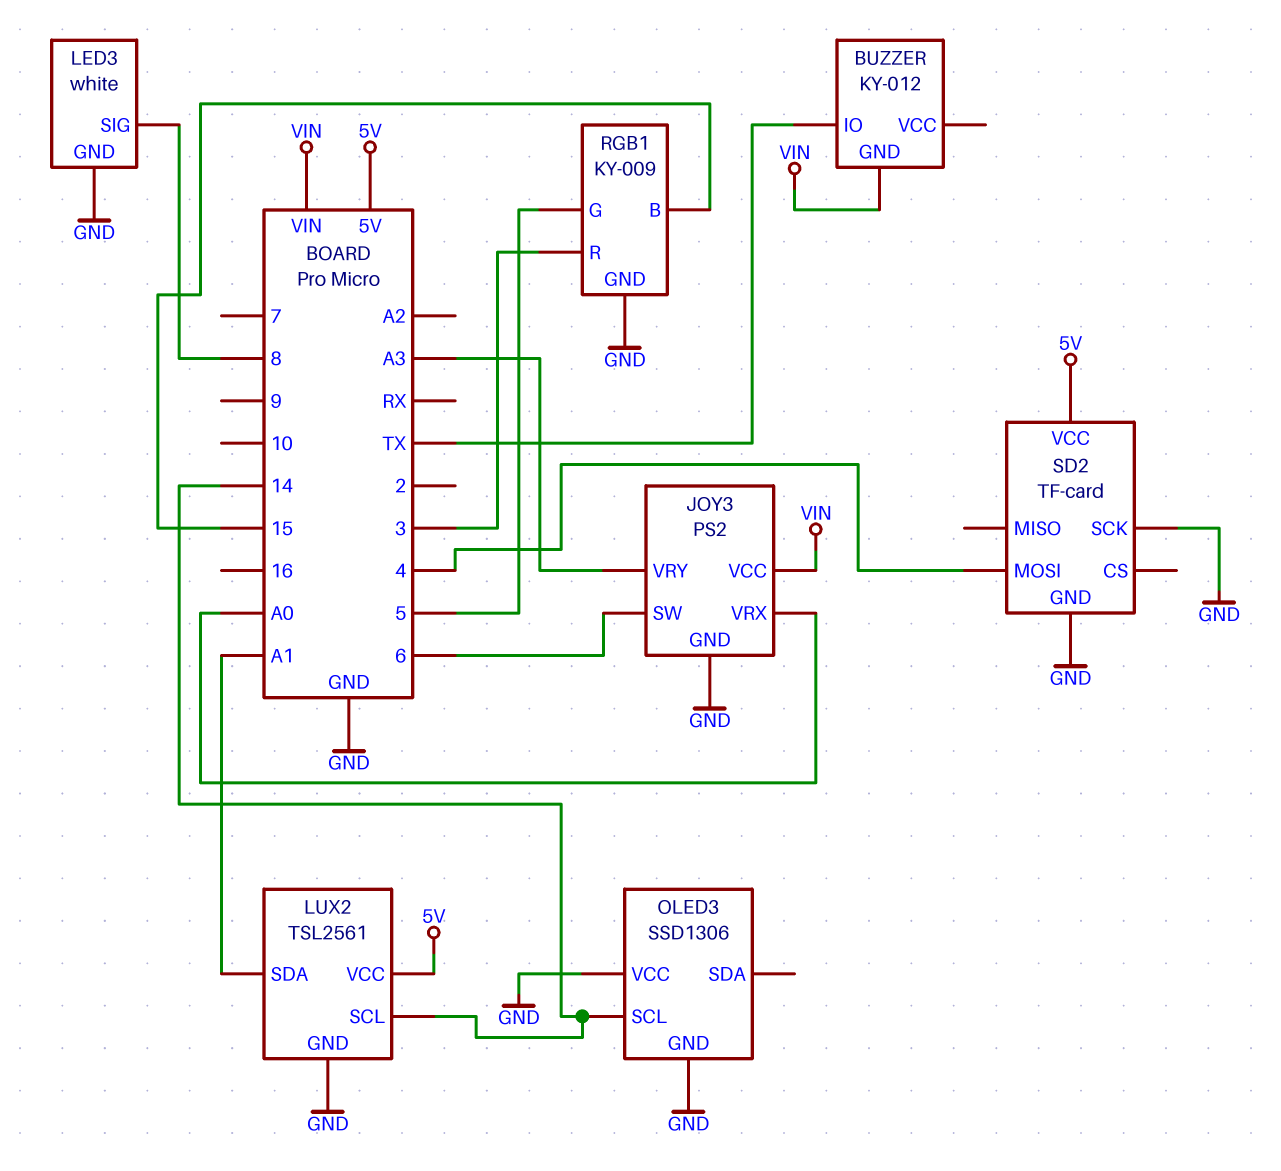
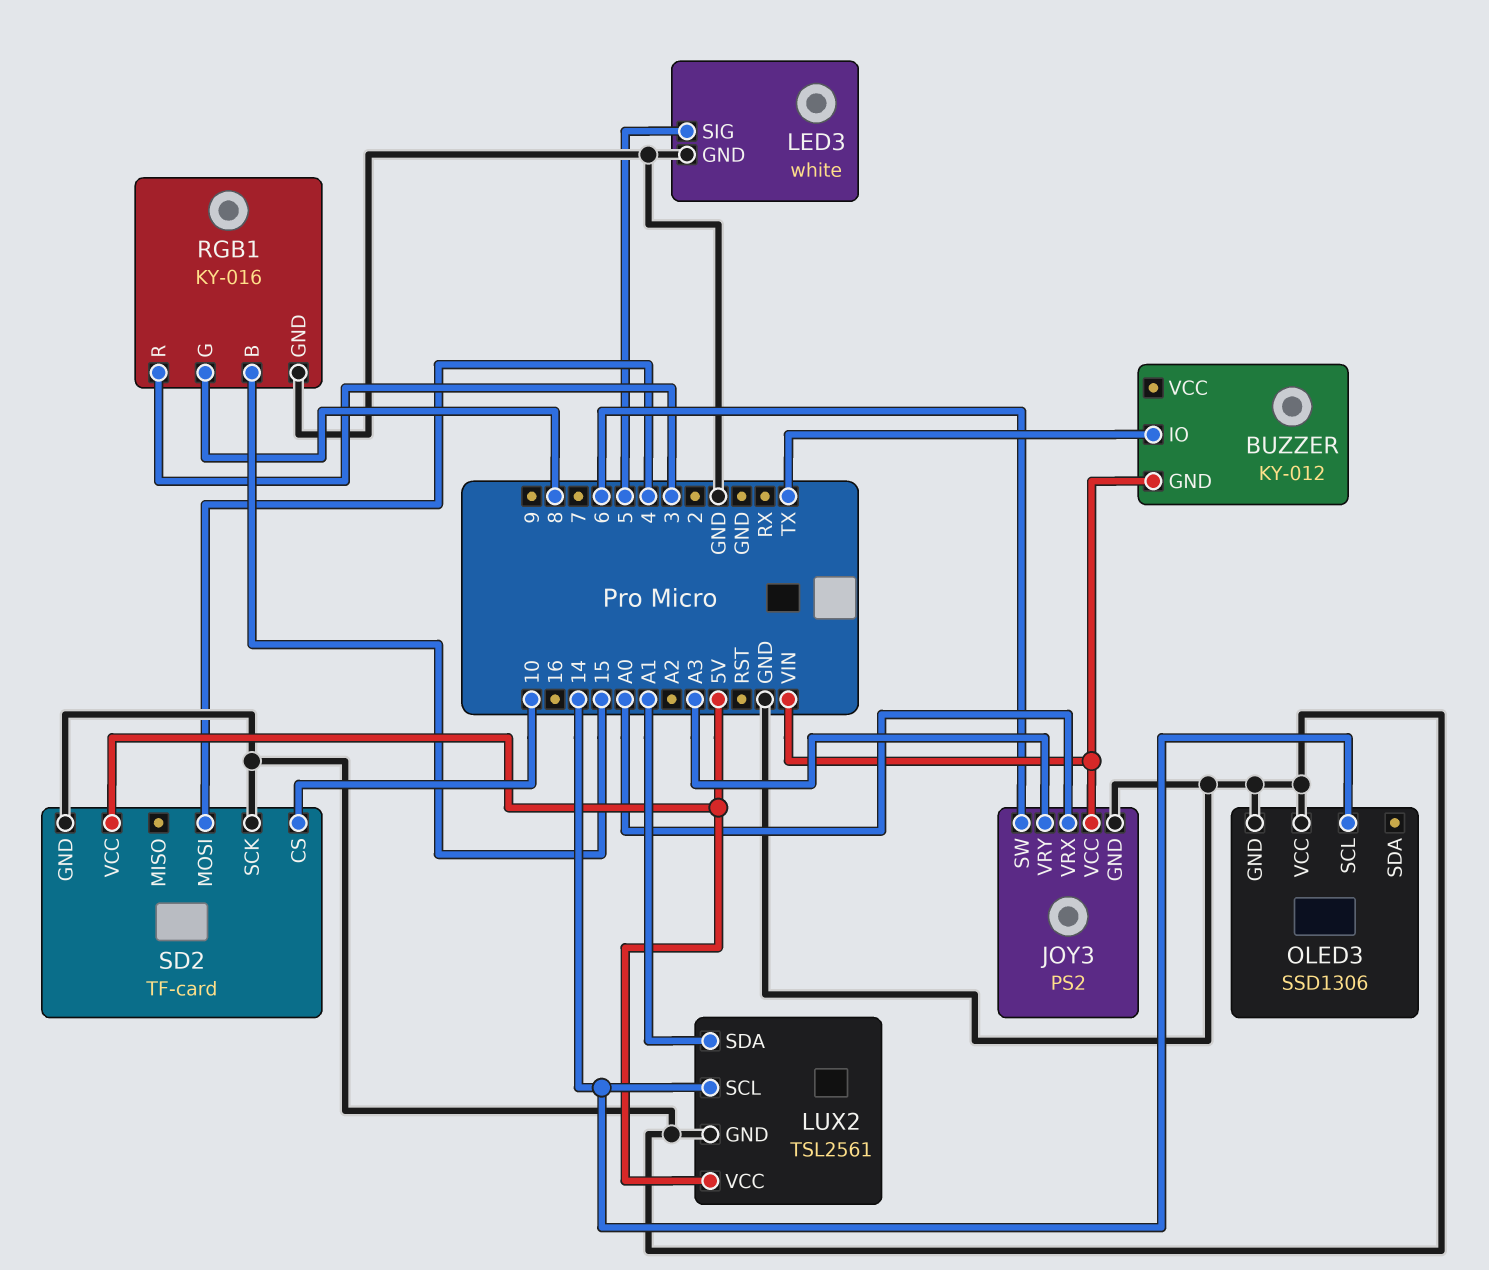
LED3 pin SIG: 8 -> 5
RGB1: KY-009 -> KY-016
RGB1 pin G: 5 -> 8
SD2 pin CS: none -> 10

